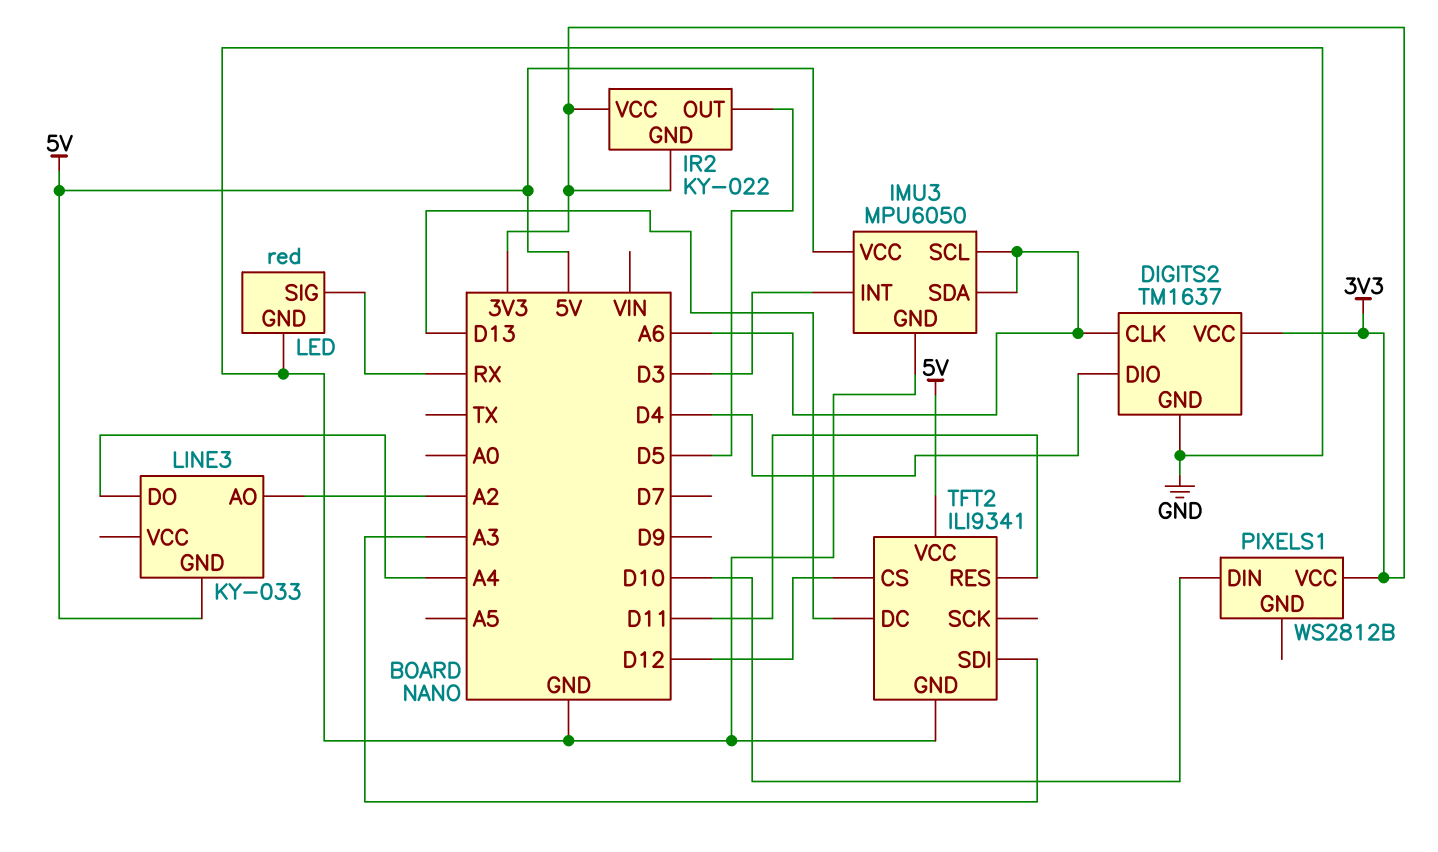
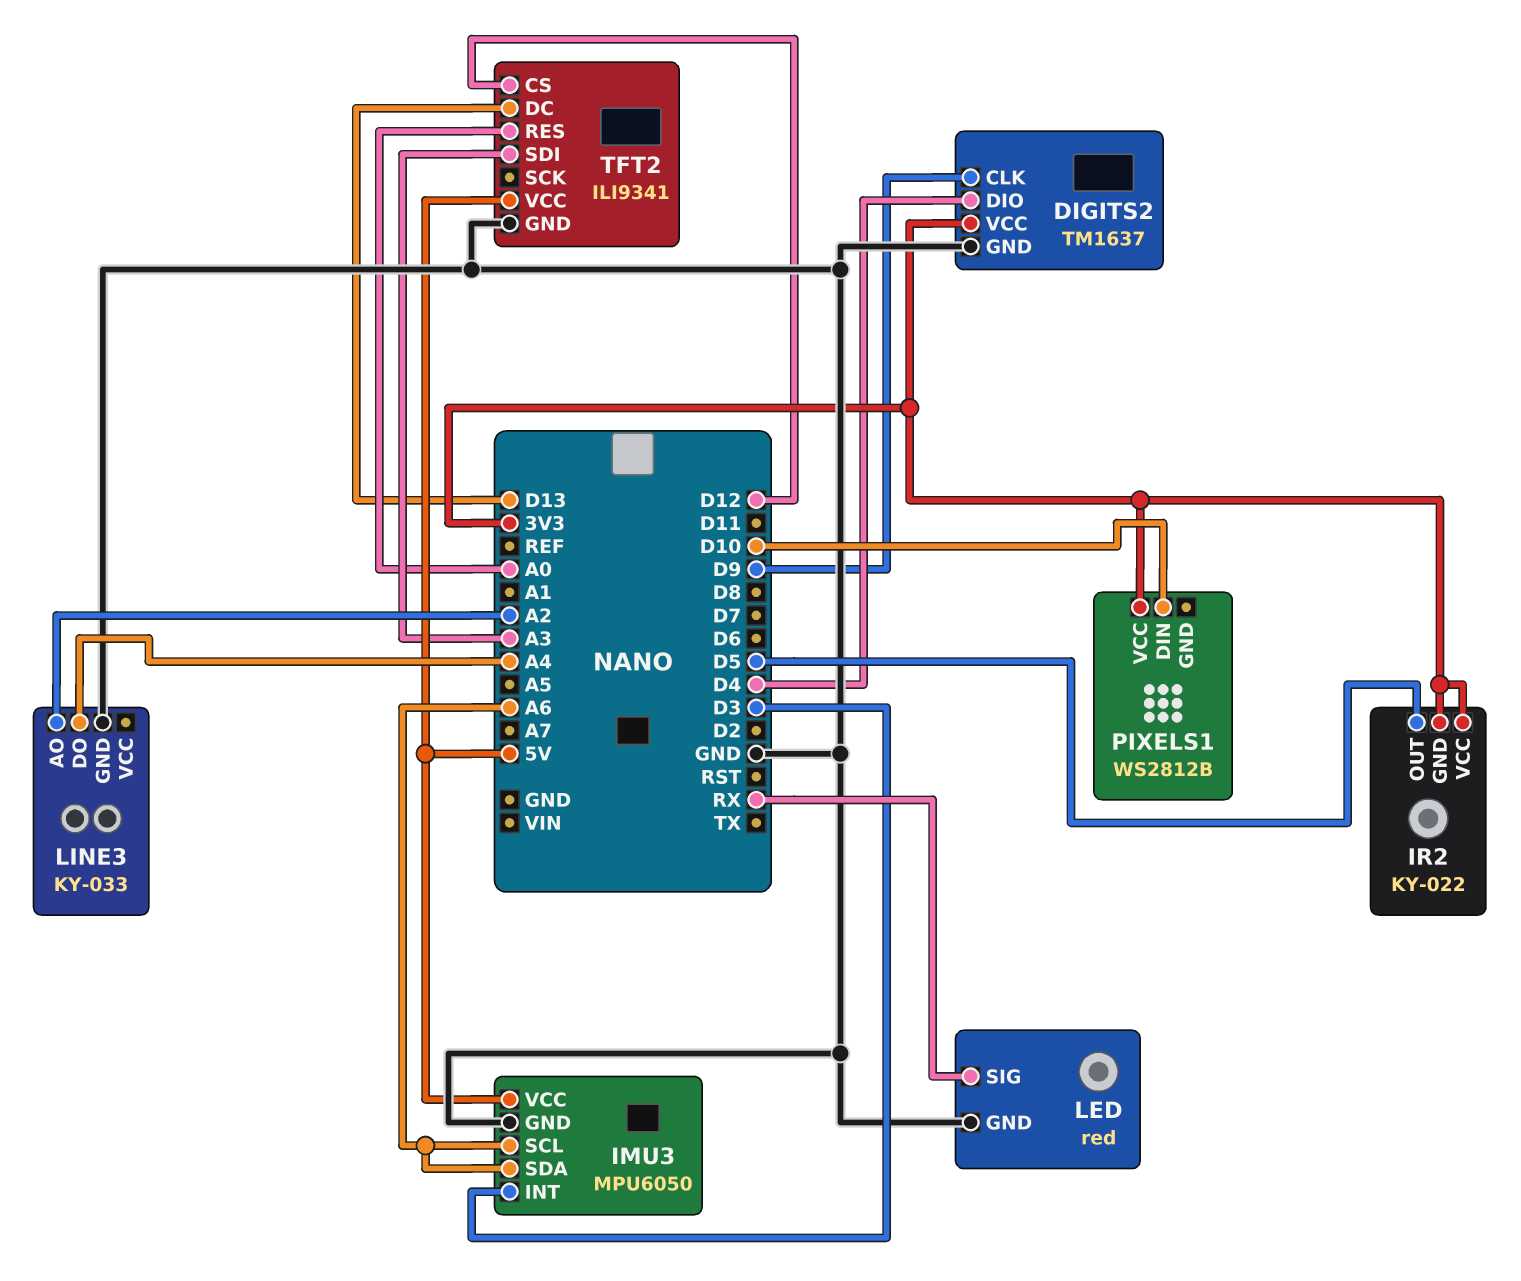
DIGITS2 pin CLK: A6 -> D9
LINE3 pin GND: 5V -> GND
TFT2 pin RES: D11 -> A0

